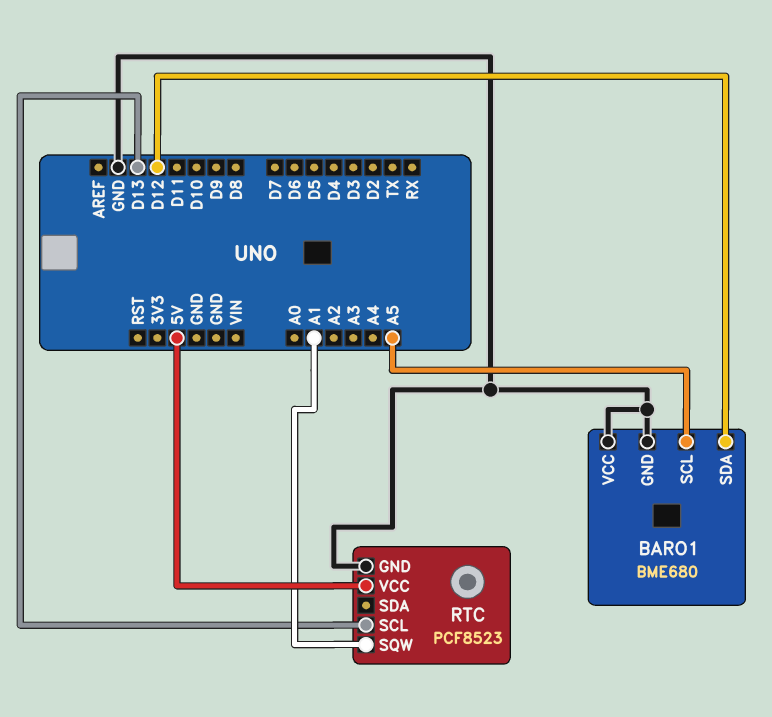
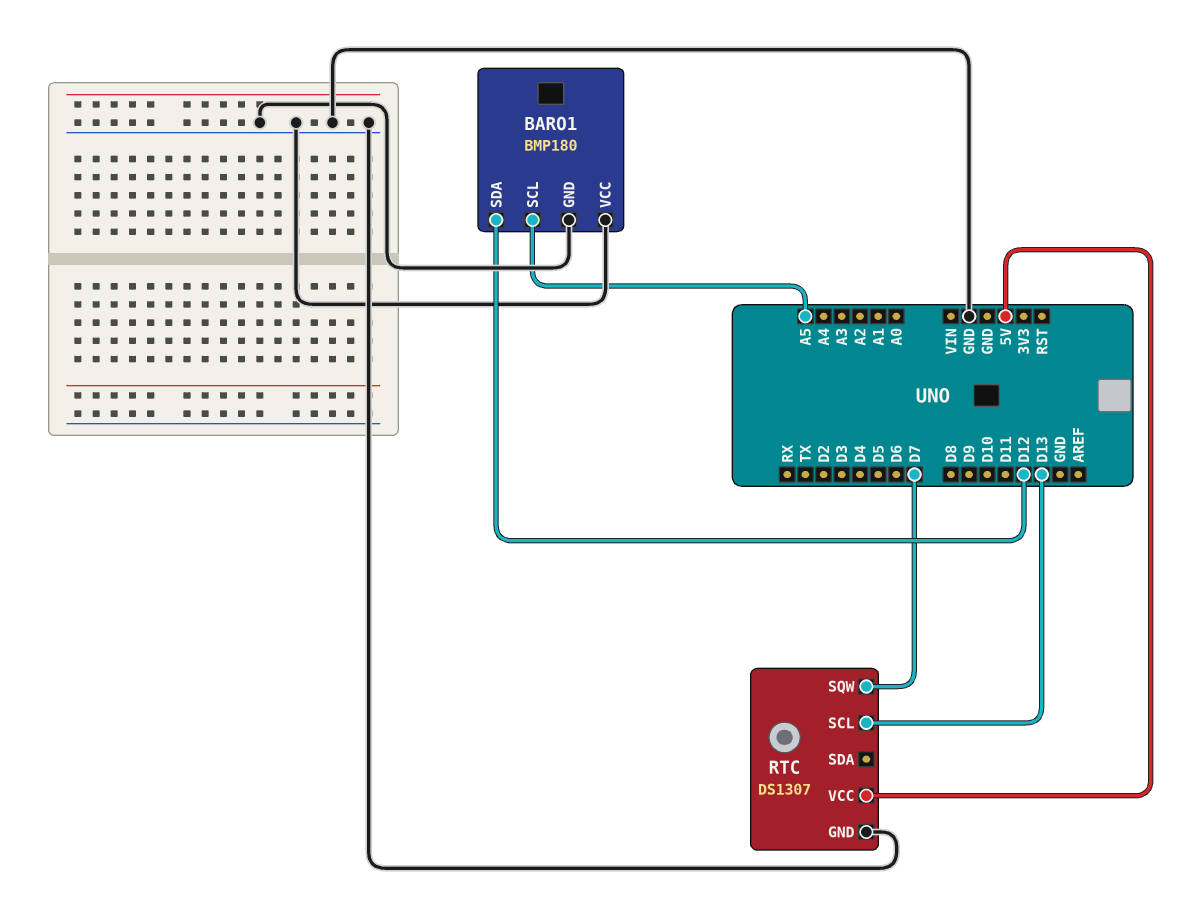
BARO1: BME680 -> BMP180
RTC: PCF8523 -> DS1307
RTC pin SQW: A1 -> D7

